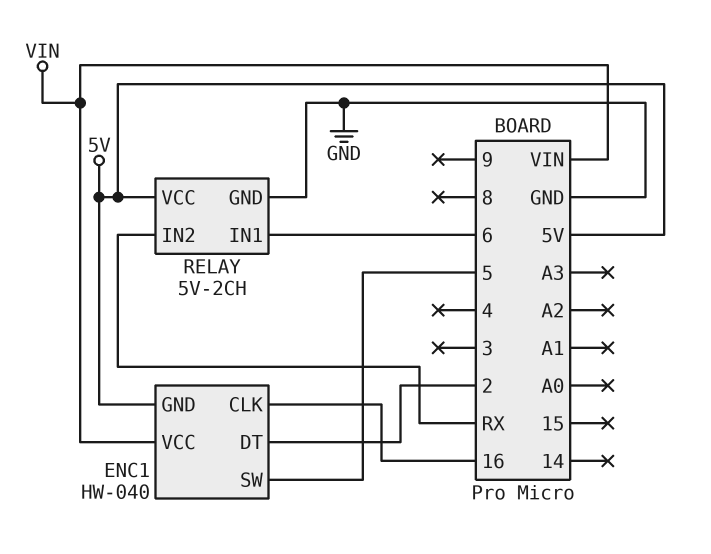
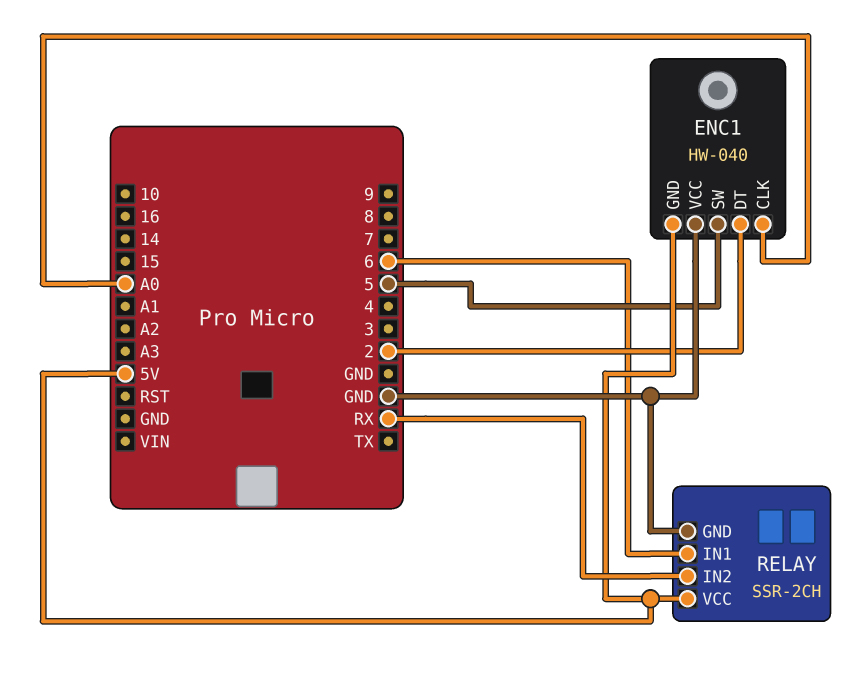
ENC1 pin CLK: 16 -> A0
ENC1 pin VCC: VIN -> GND
RELAY: 5V-2CH -> SSR-2CH

